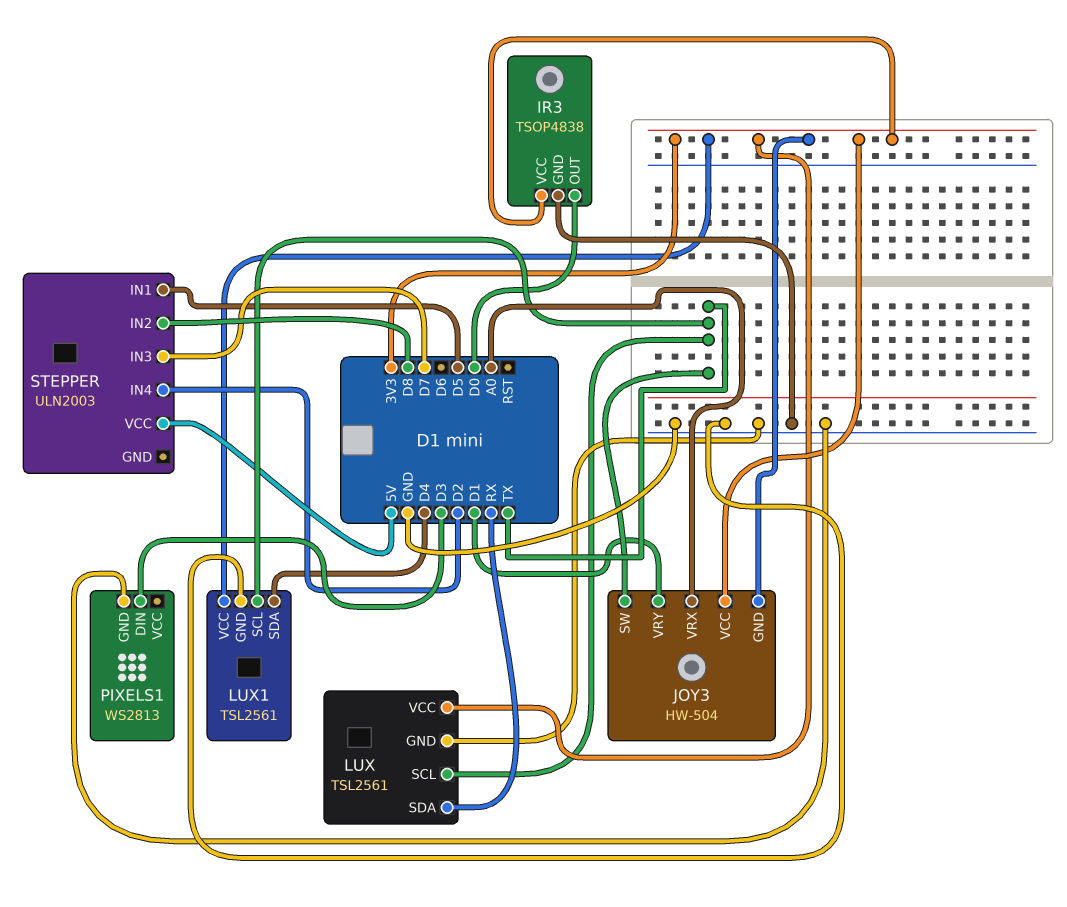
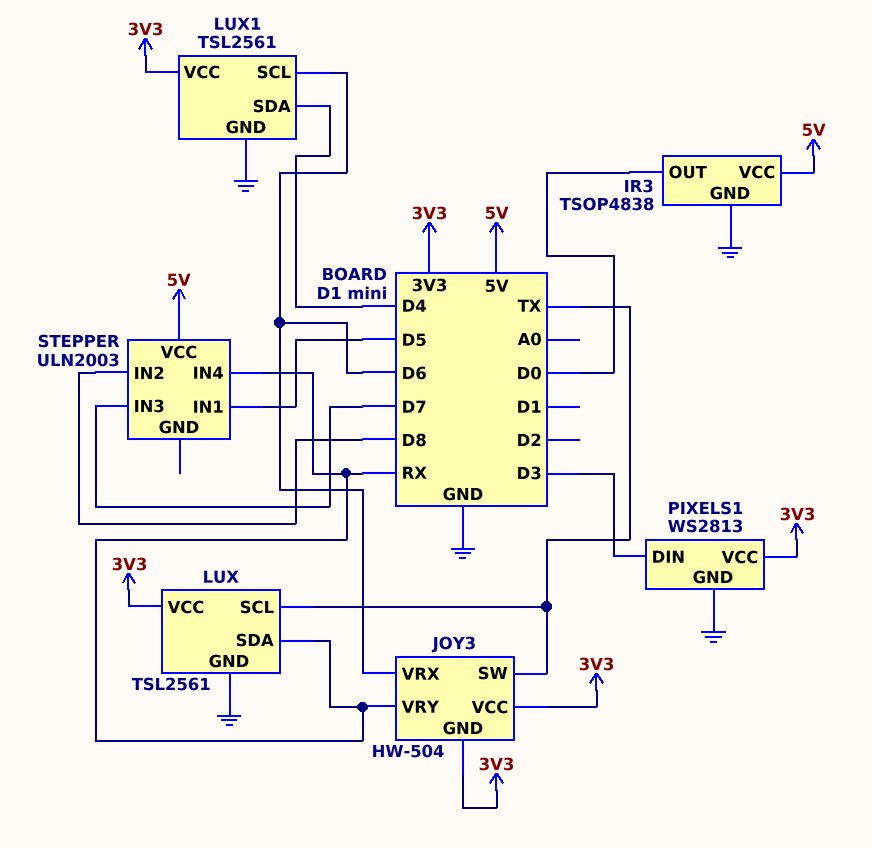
IR3 pin VCC: 3V3 -> 5V
JOY3 pin VRX: A0 -> D6
JOY3 pin VRY: D1 -> RX
LUX1 pin SCL: TX -> D6
PIXELS1 pin VCC: none -> 3V3
STEPPER pin IN4: D2 -> RX

